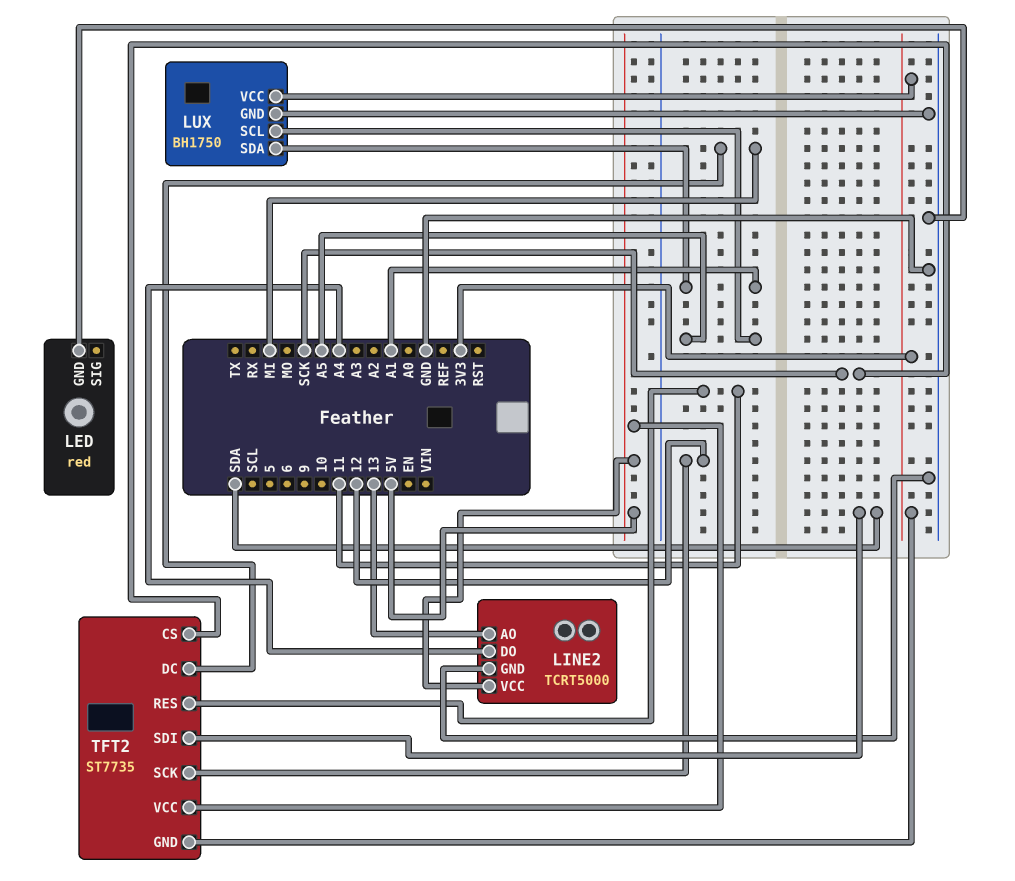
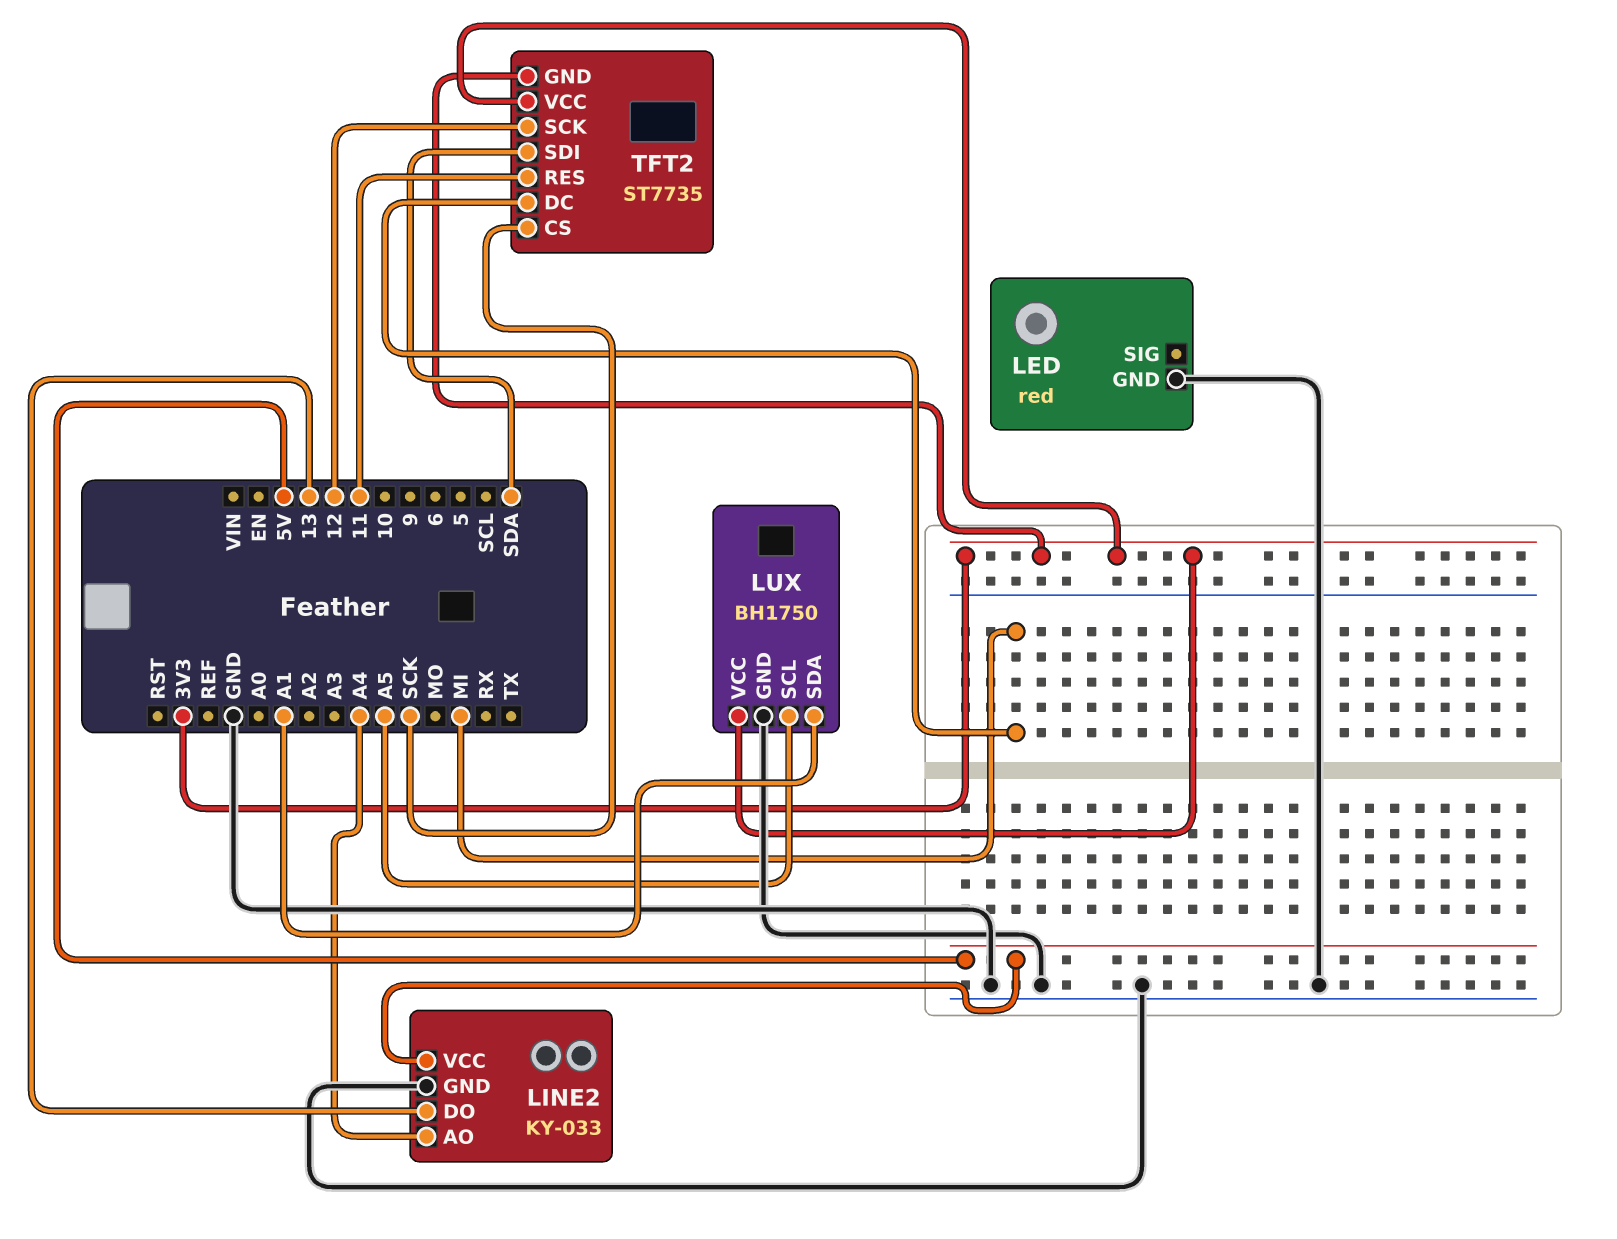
LINE2: TCRT5000 -> KY-033
LINE2 pin AO: 13 -> A4
LINE2 pin DO: A4 -> 13
TFT2 pin VCC: 5V -> 3V3

